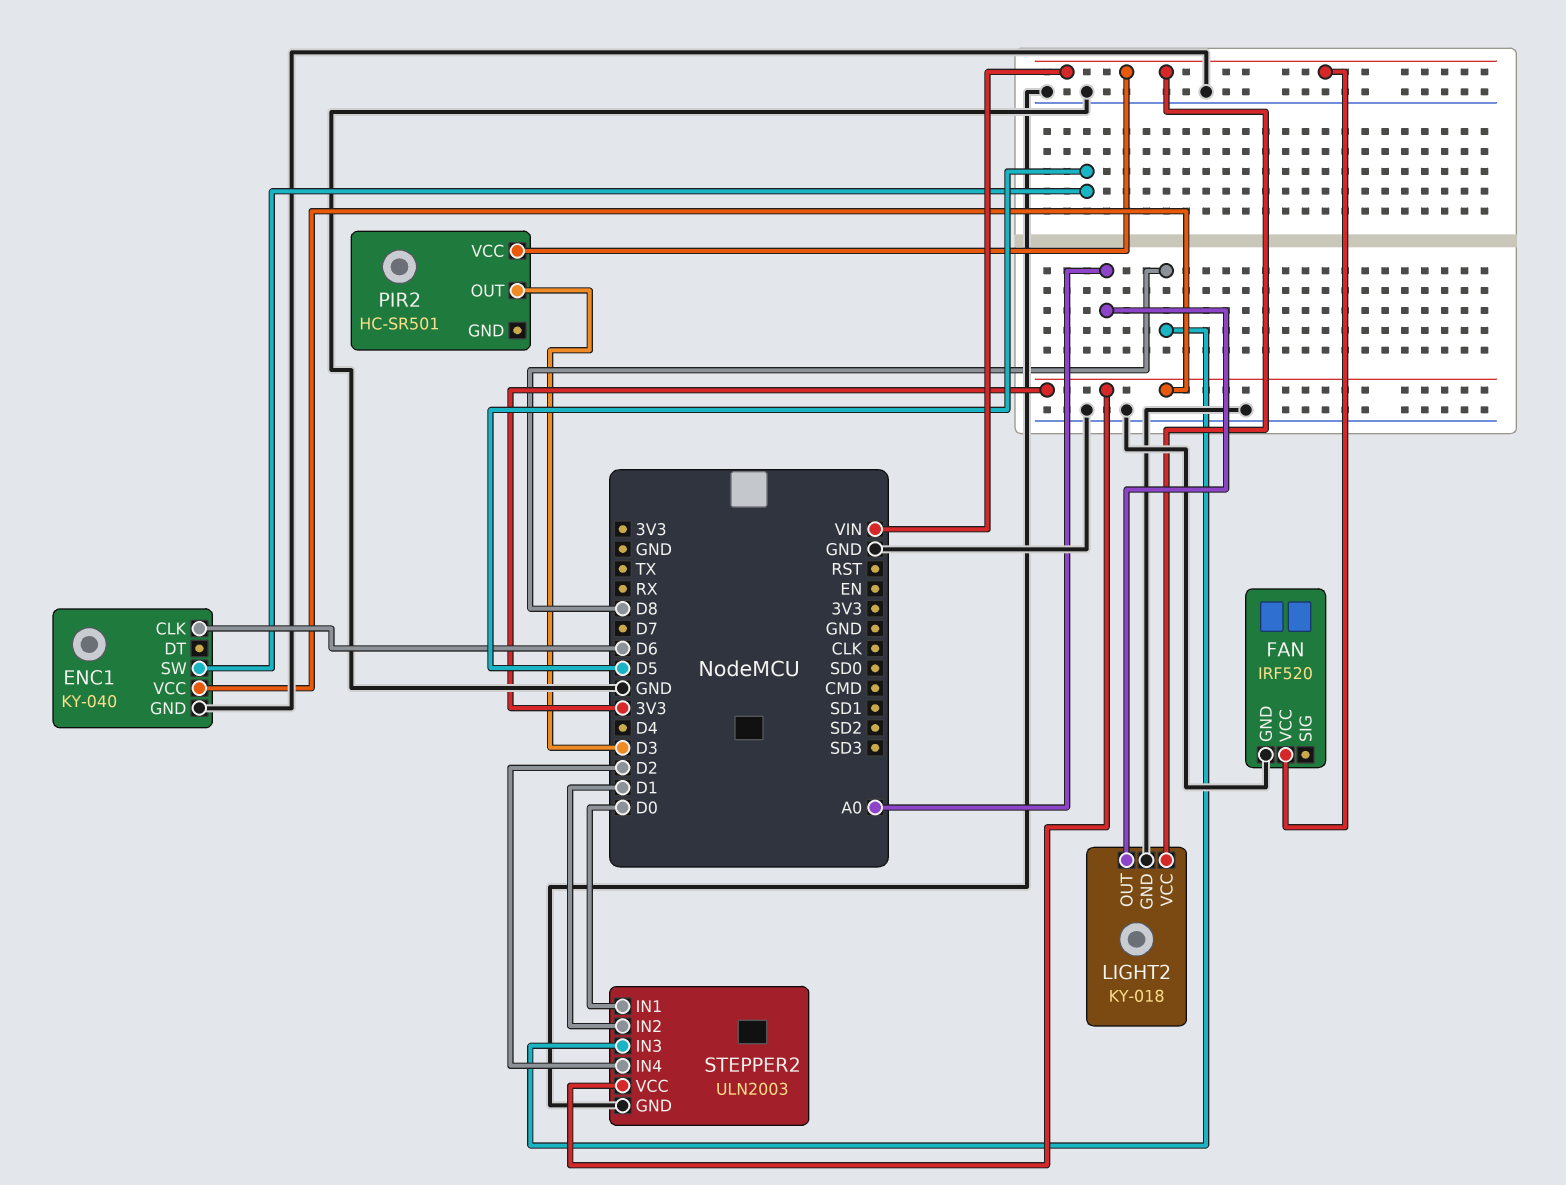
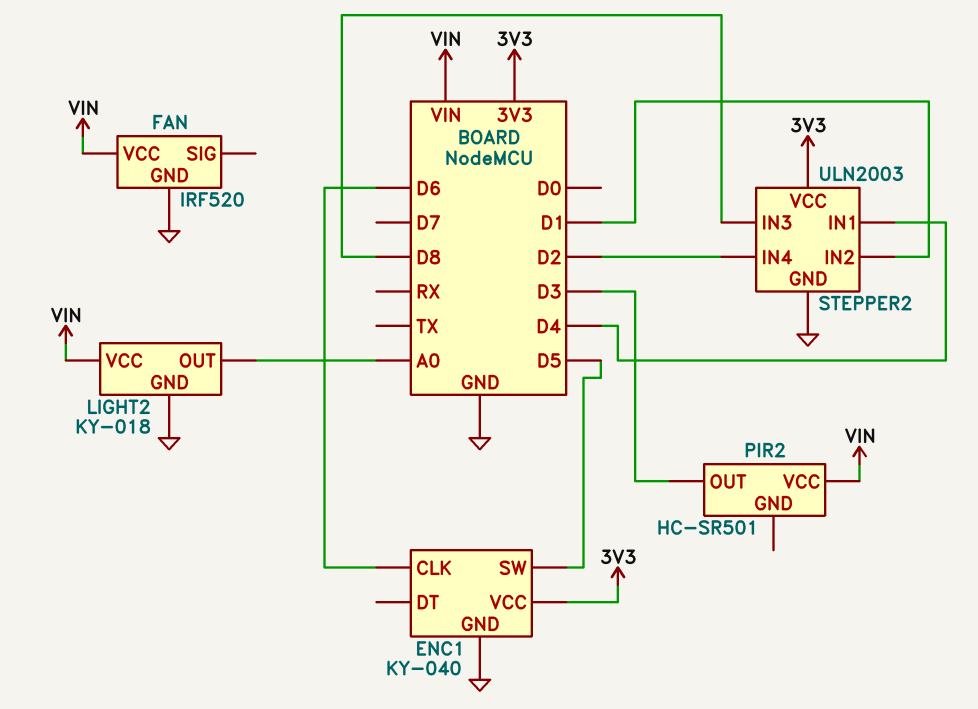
STEPPER2 pin IN1: D0 -> D4

